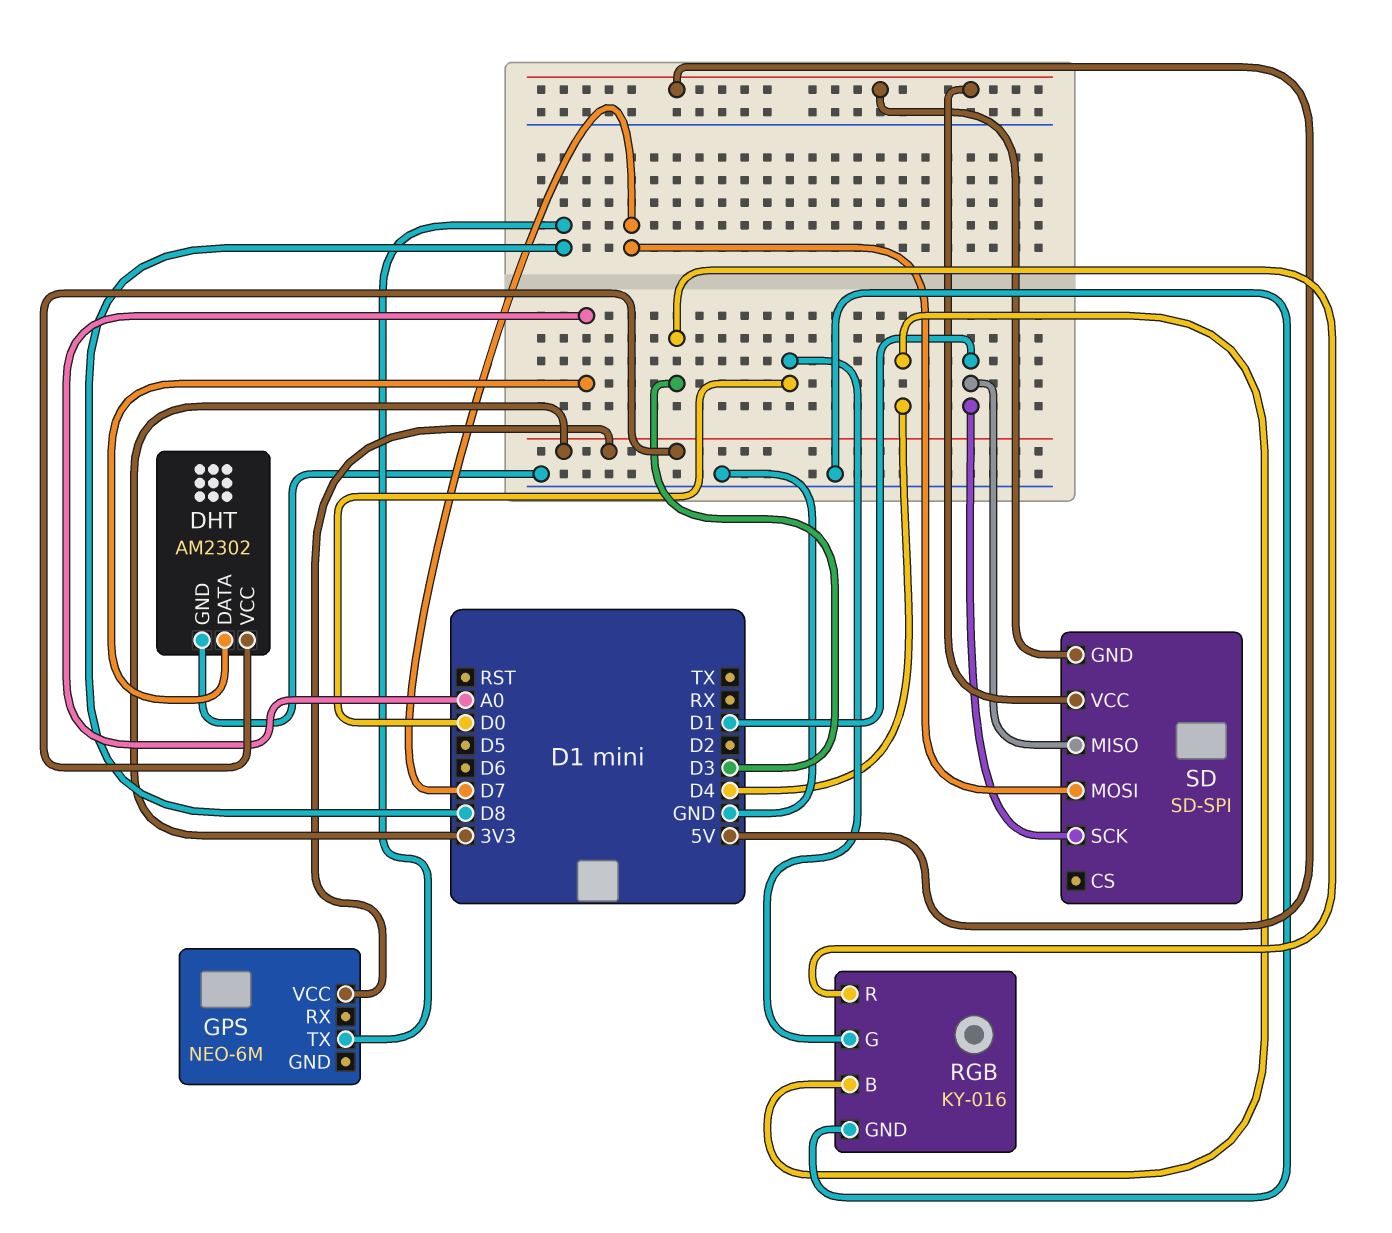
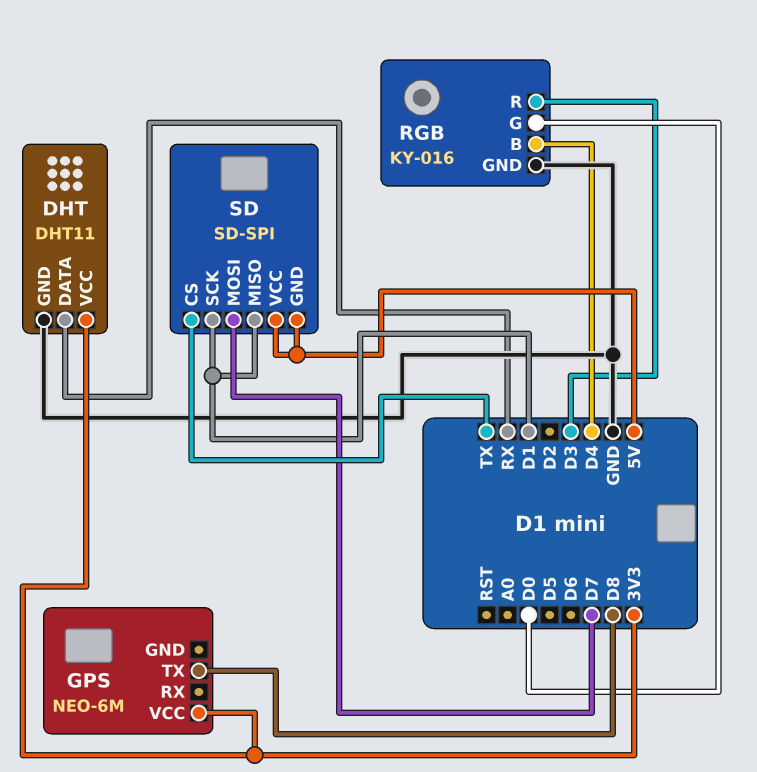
DHT: AM2302 -> DHT11
DHT pin DATA: A0 -> RX
SD pin CS: none -> TX

